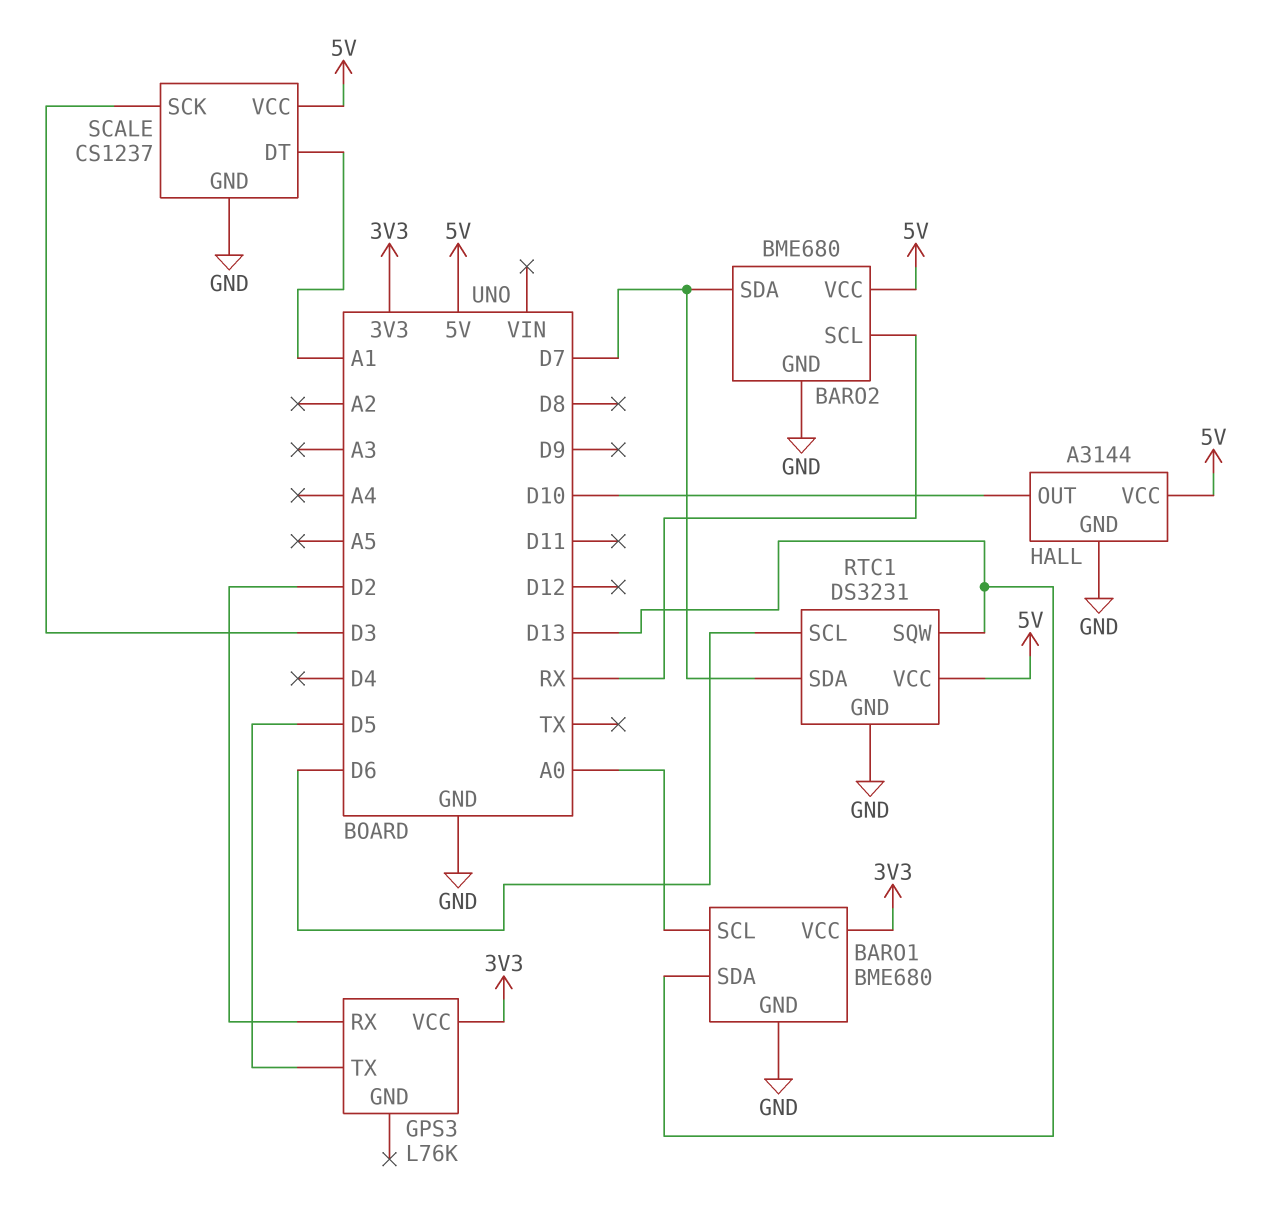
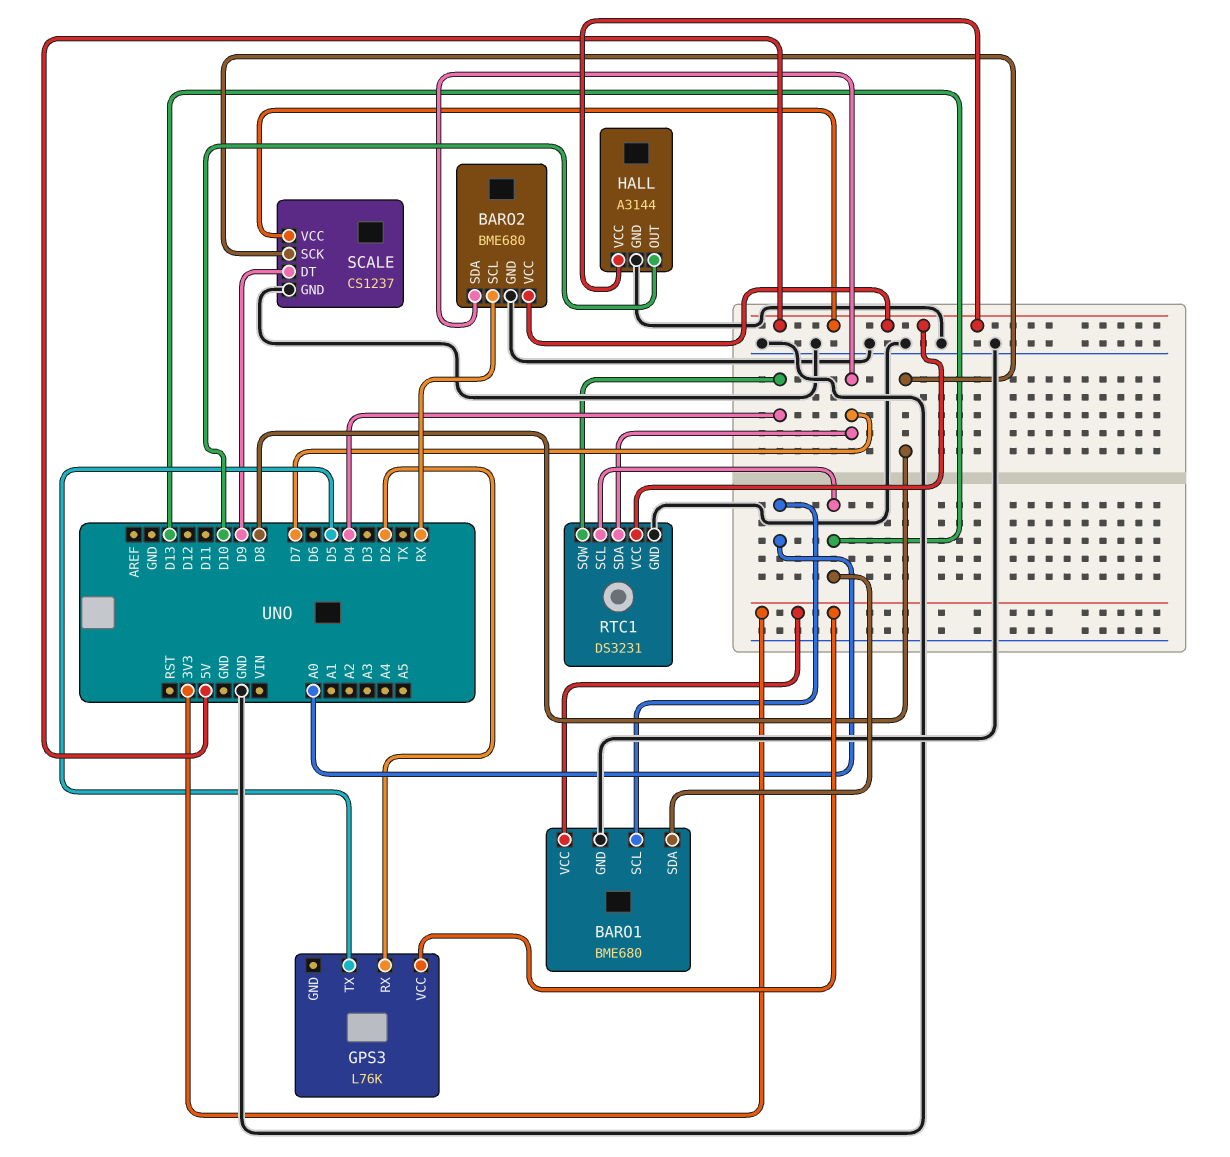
RTC1 pin SCL: D6 -> D13
RTC1 pin SQW: D13 -> D4
SCALE pin DT: A1 -> D9
SCALE pin SCK: D3 -> D8

